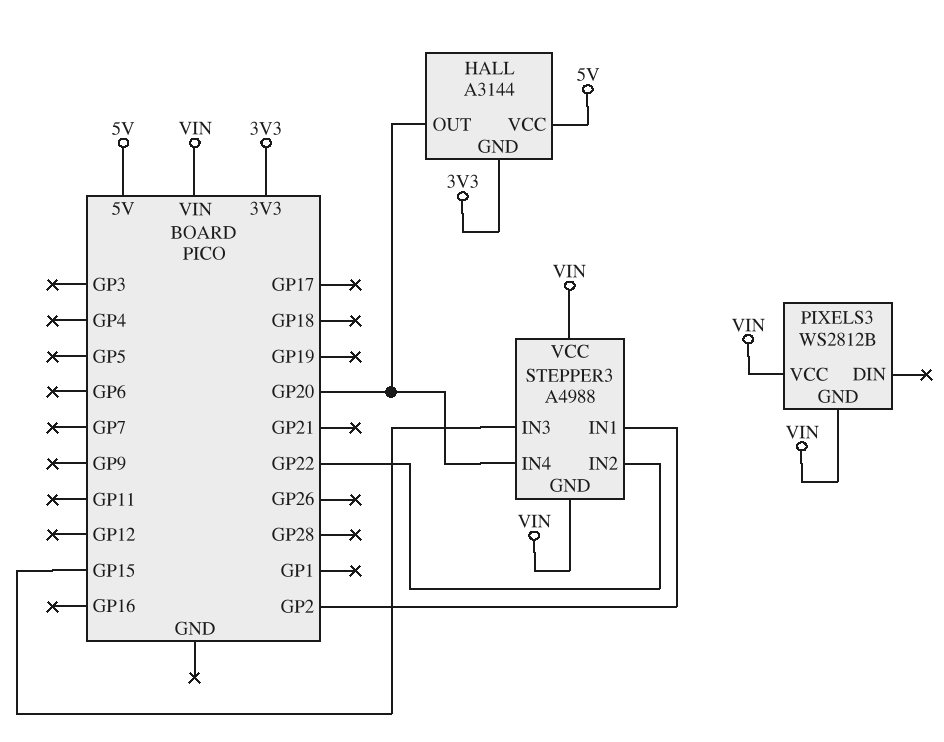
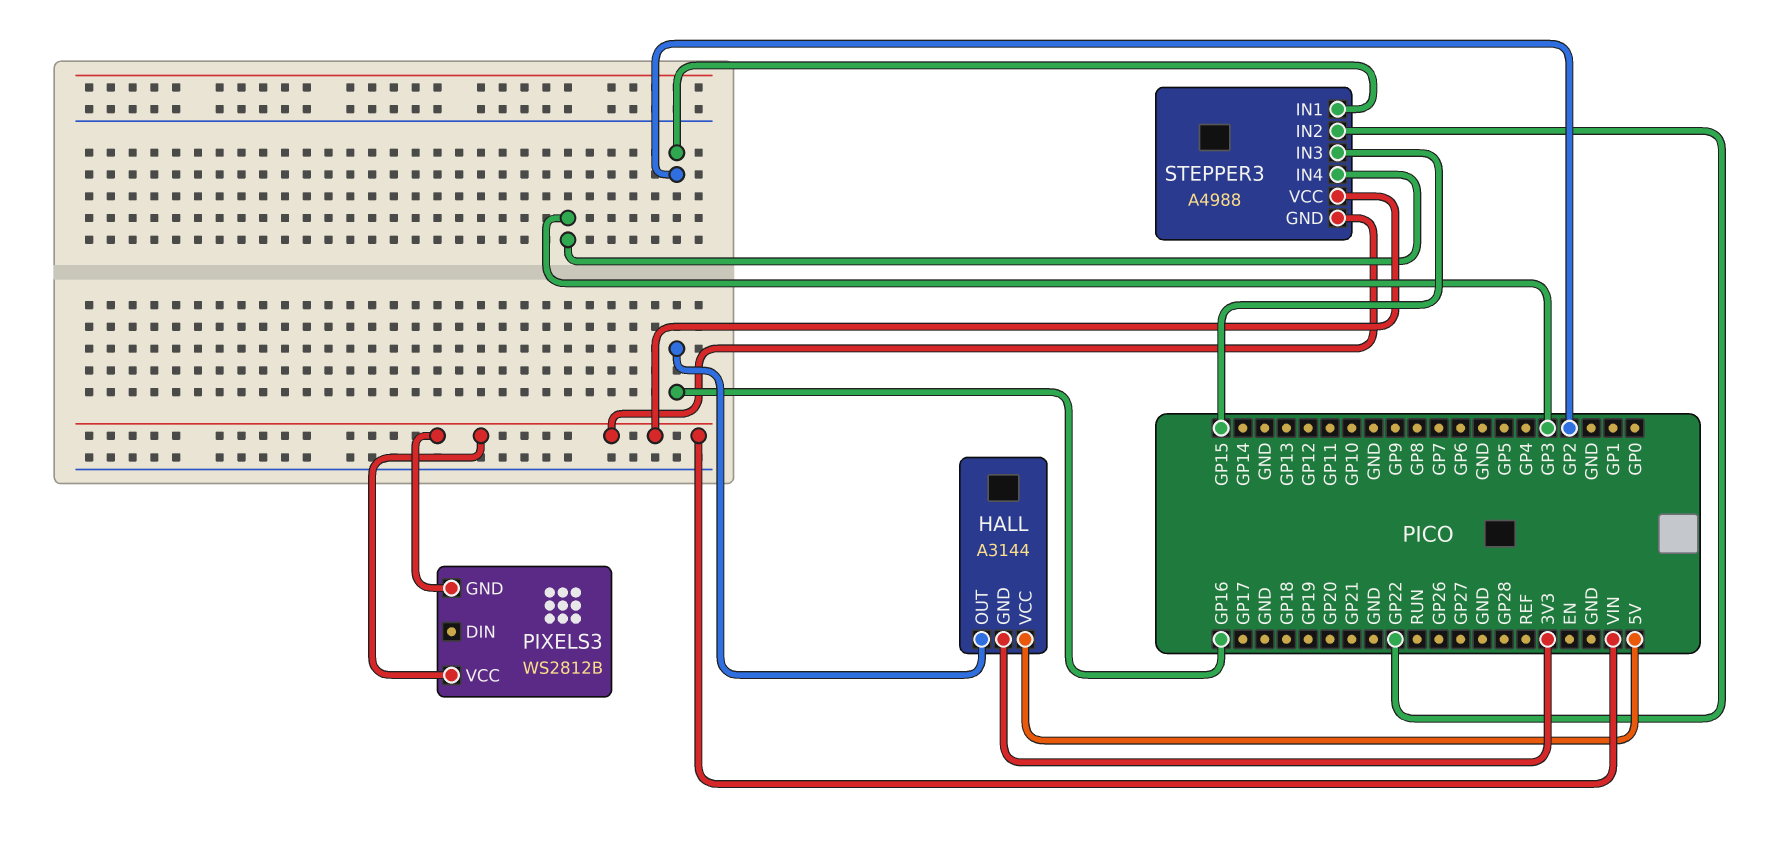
HALL pin OUT: GP20 -> GP16
STEPPER3 pin IN4: GP20 -> GP3

